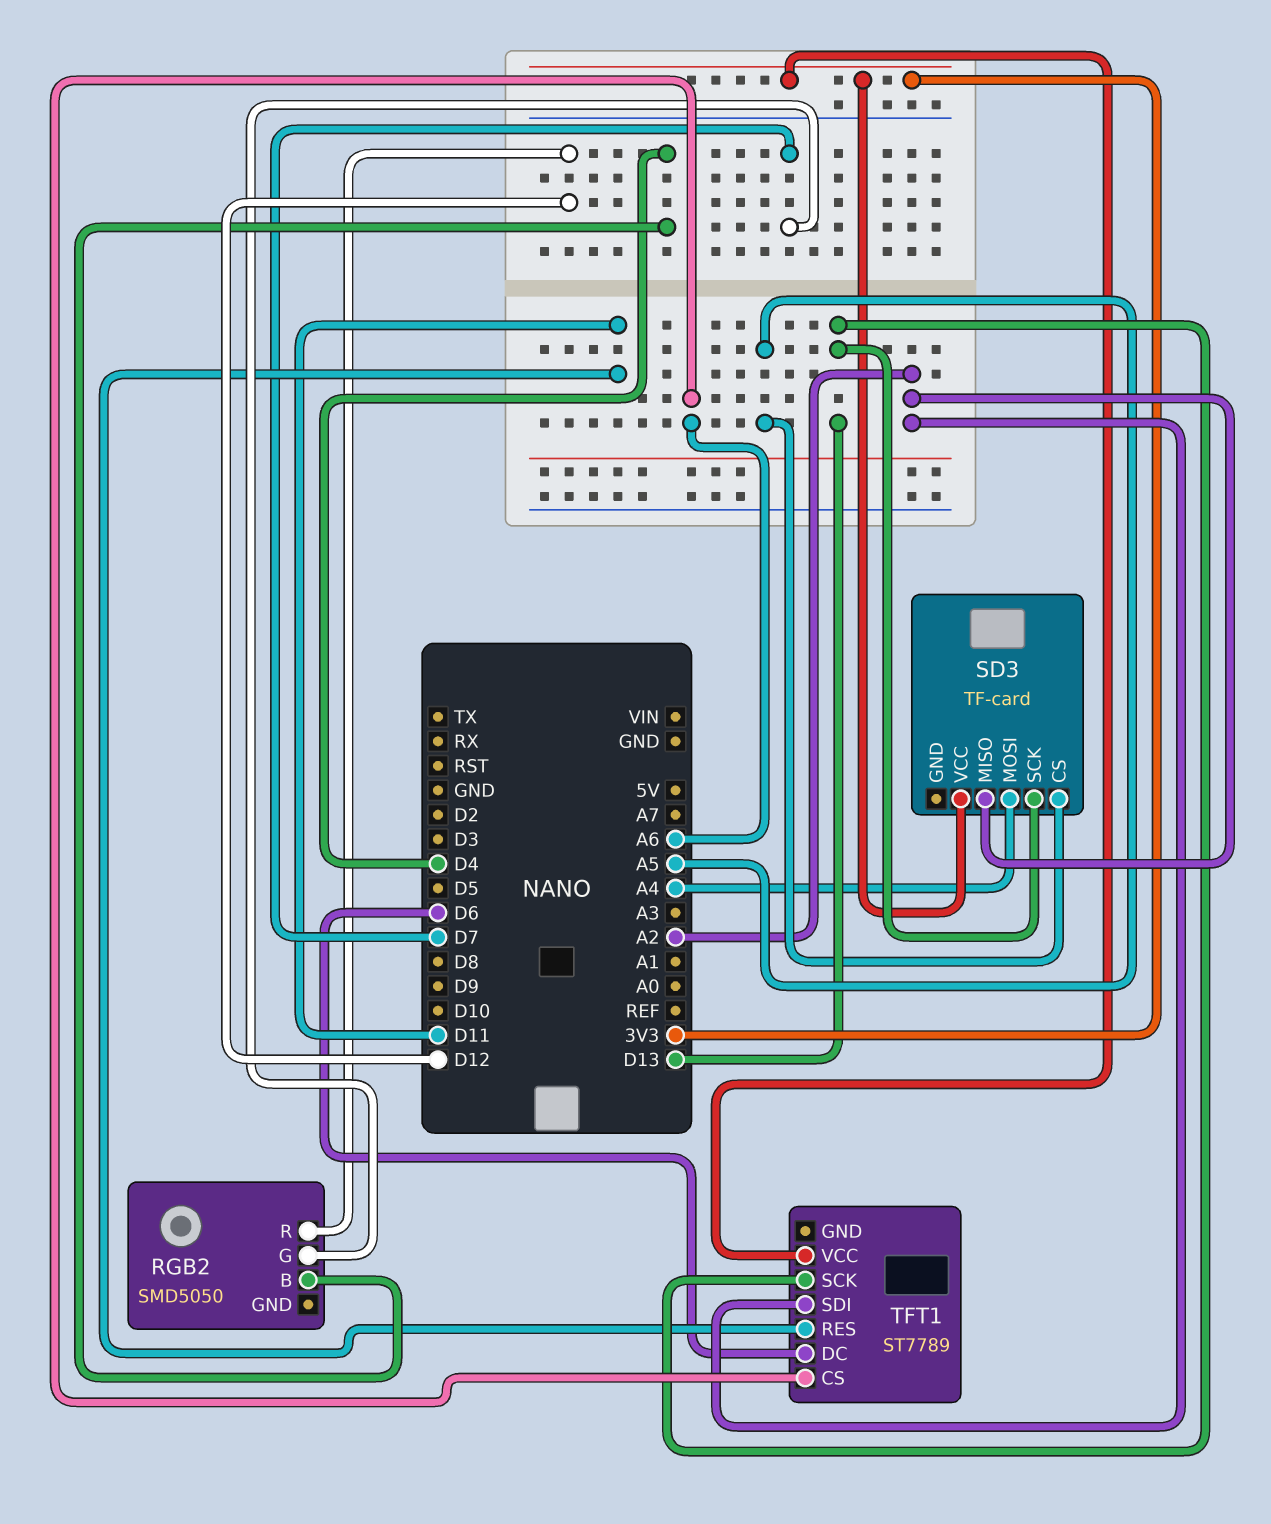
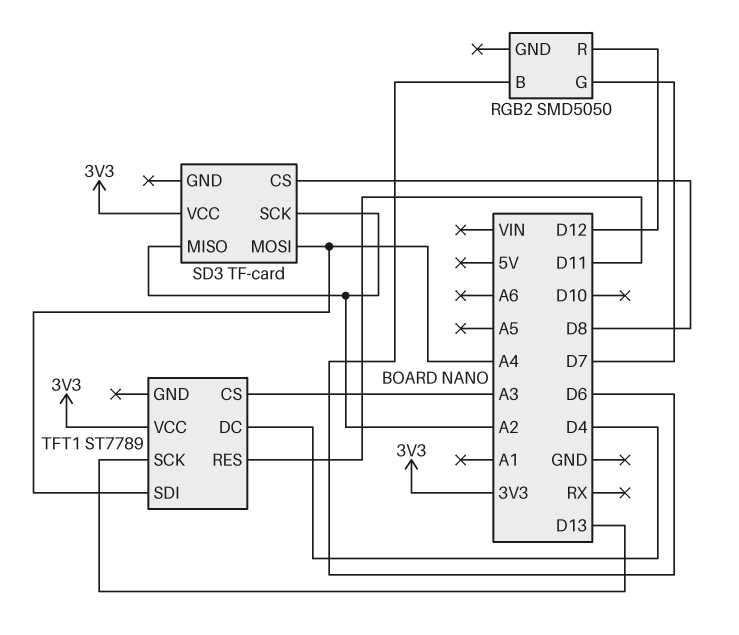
RGB2 pin B: D4 -> D6
SD3 pin CS: A5 -> D8
SD3 pin SCK: D13 -> A2
TFT1 pin CS: A6 -> A3
TFT1 pin DC: D6 -> D4
TFT1 pin SDI: A2 -> A4

